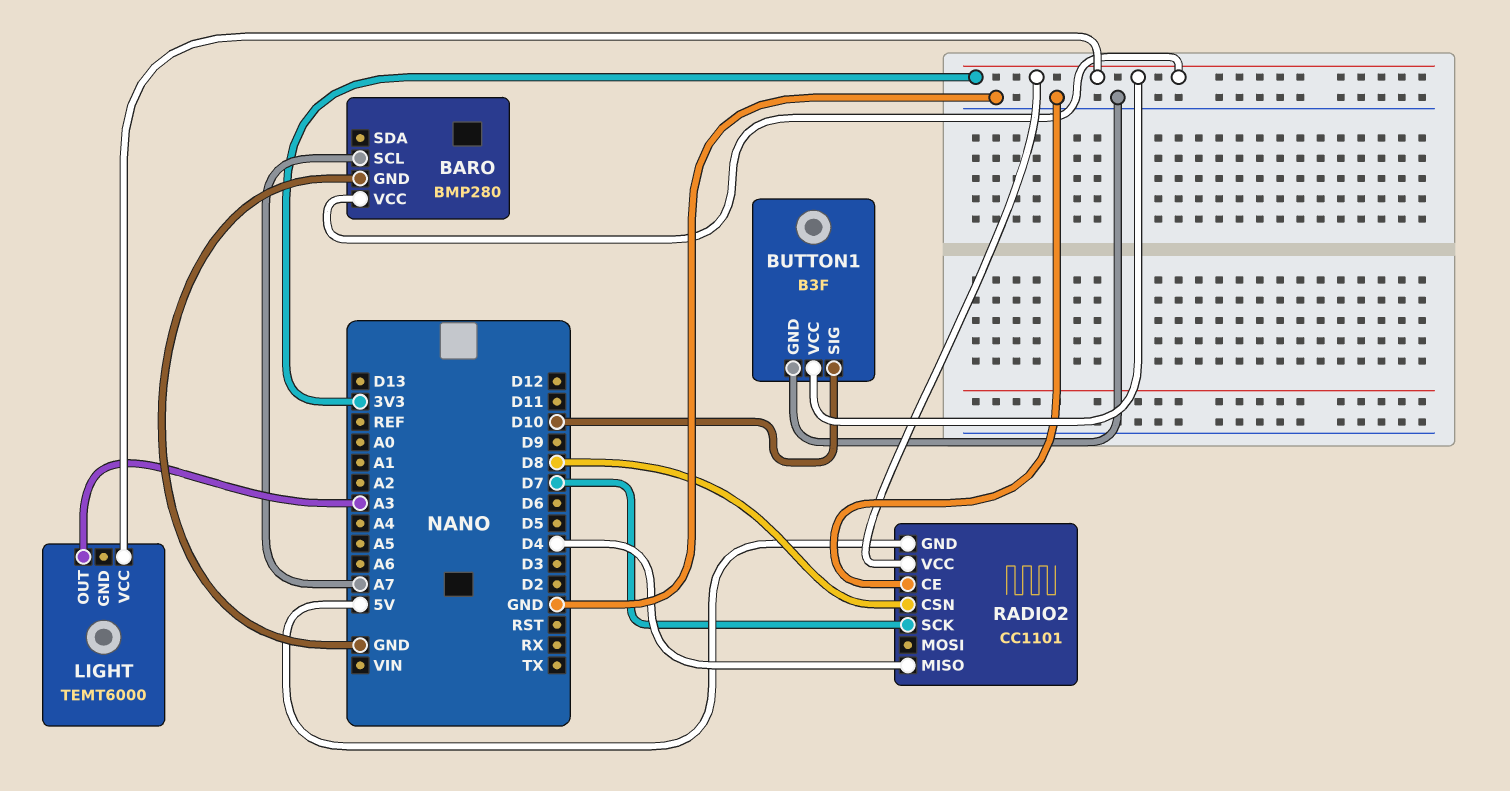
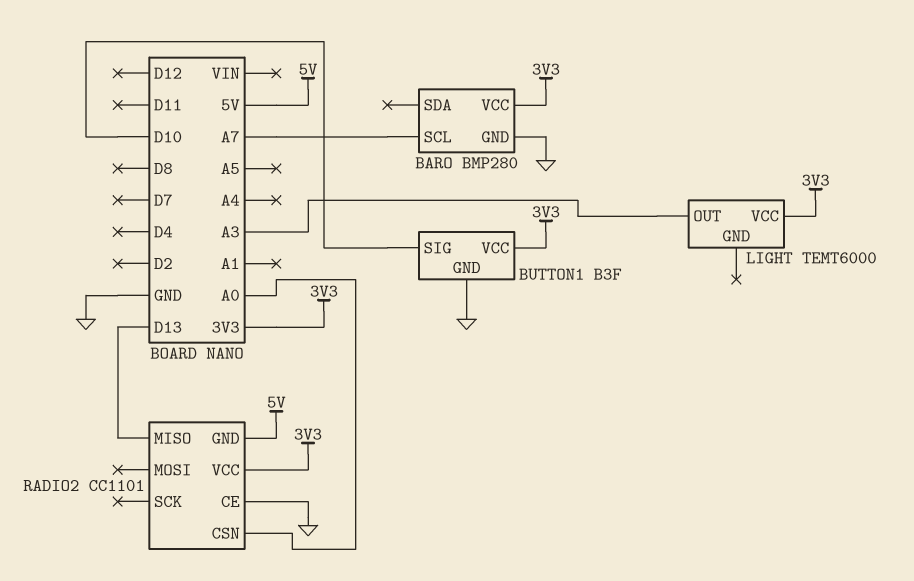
RADIO2 pin CSN: D8 -> A0
RADIO2 pin MISO: D4 -> D13
RADIO2 pin SCK: D7 -> none

